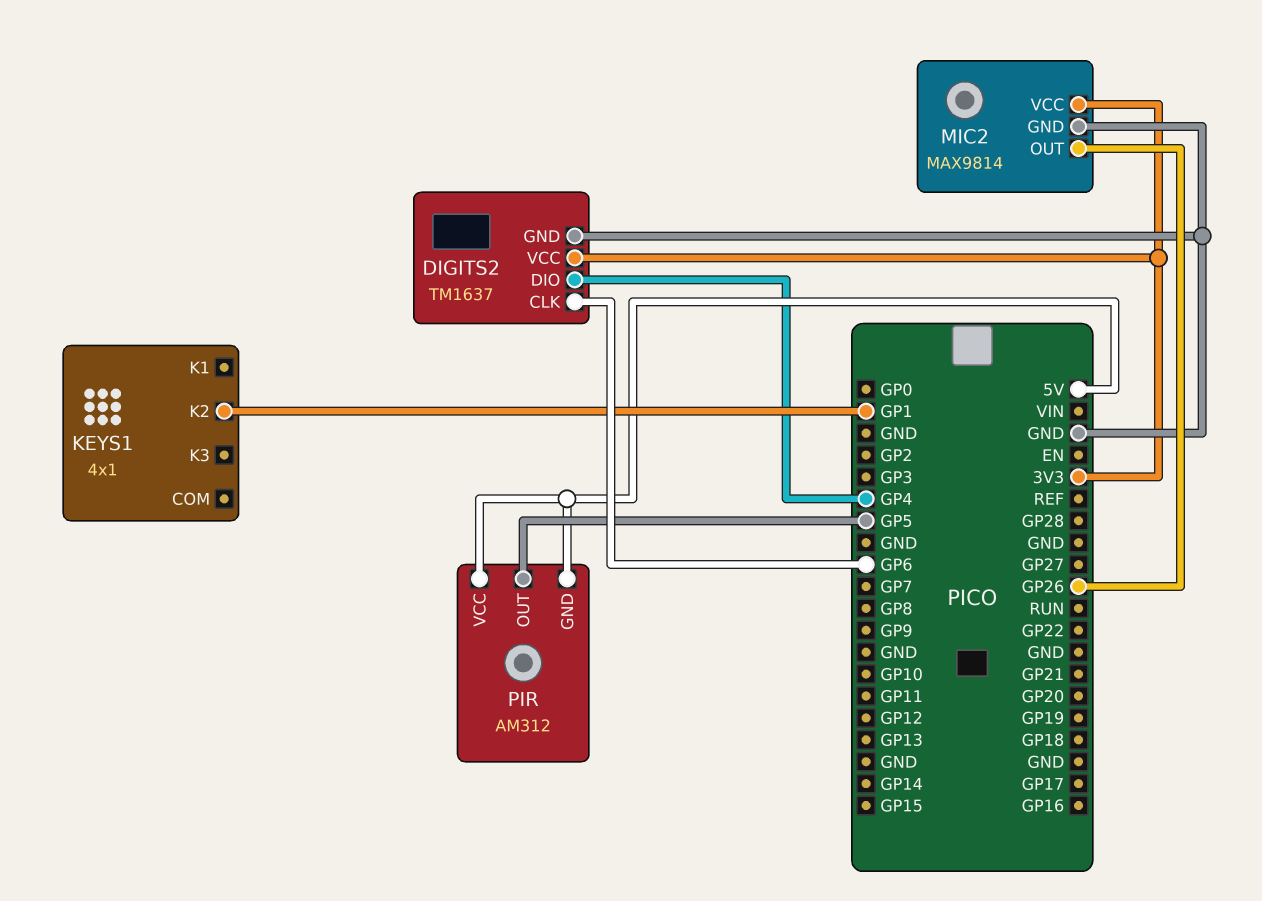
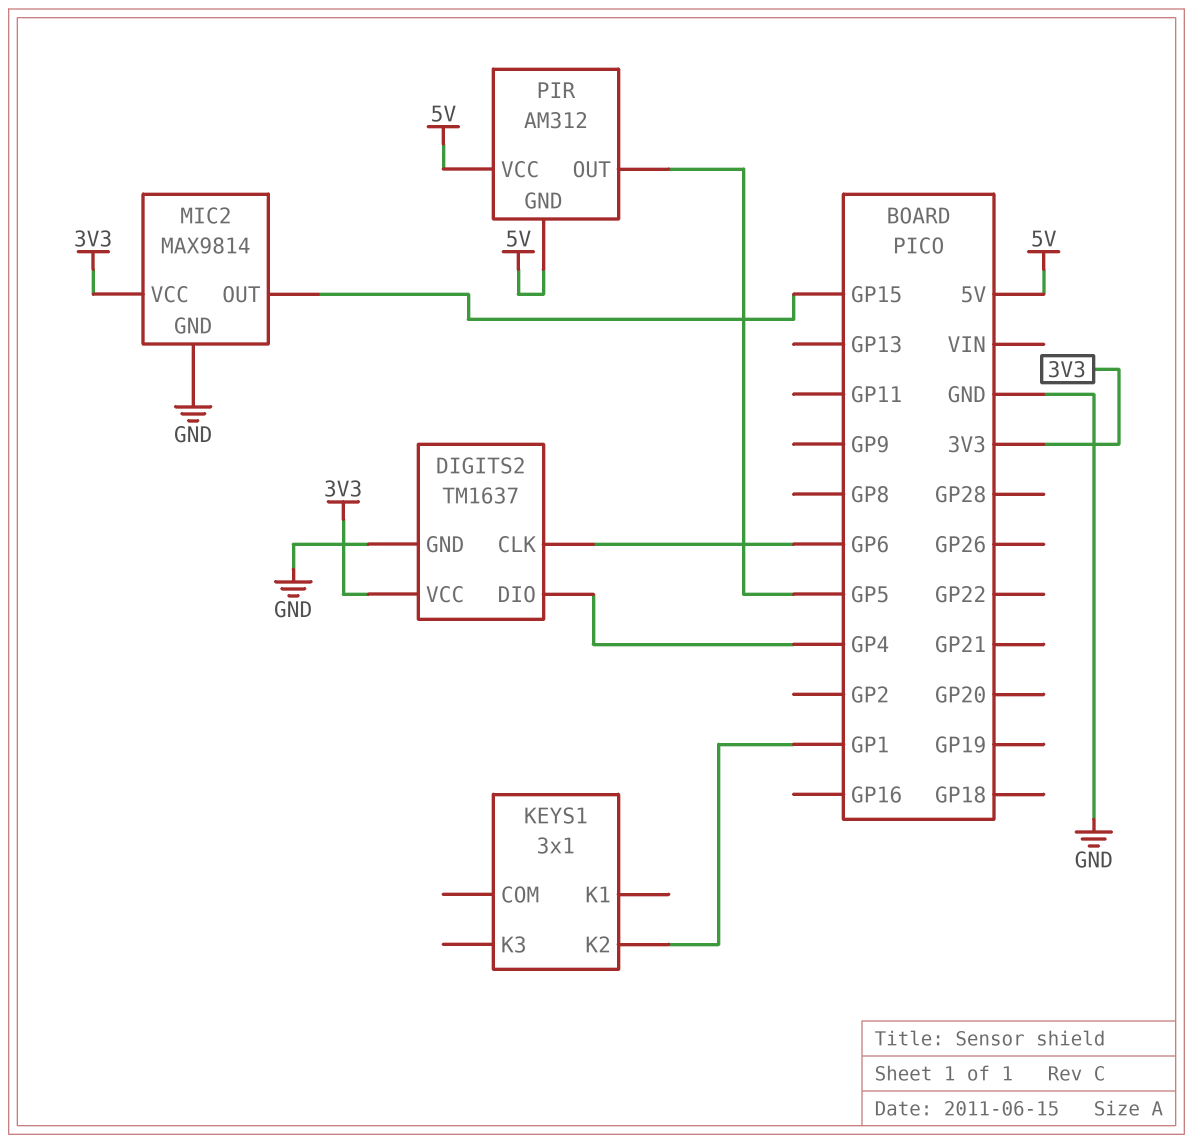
KEYS1: 4x1 -> 3x1
MIC2 pin OUT: GP26 -> GP15

